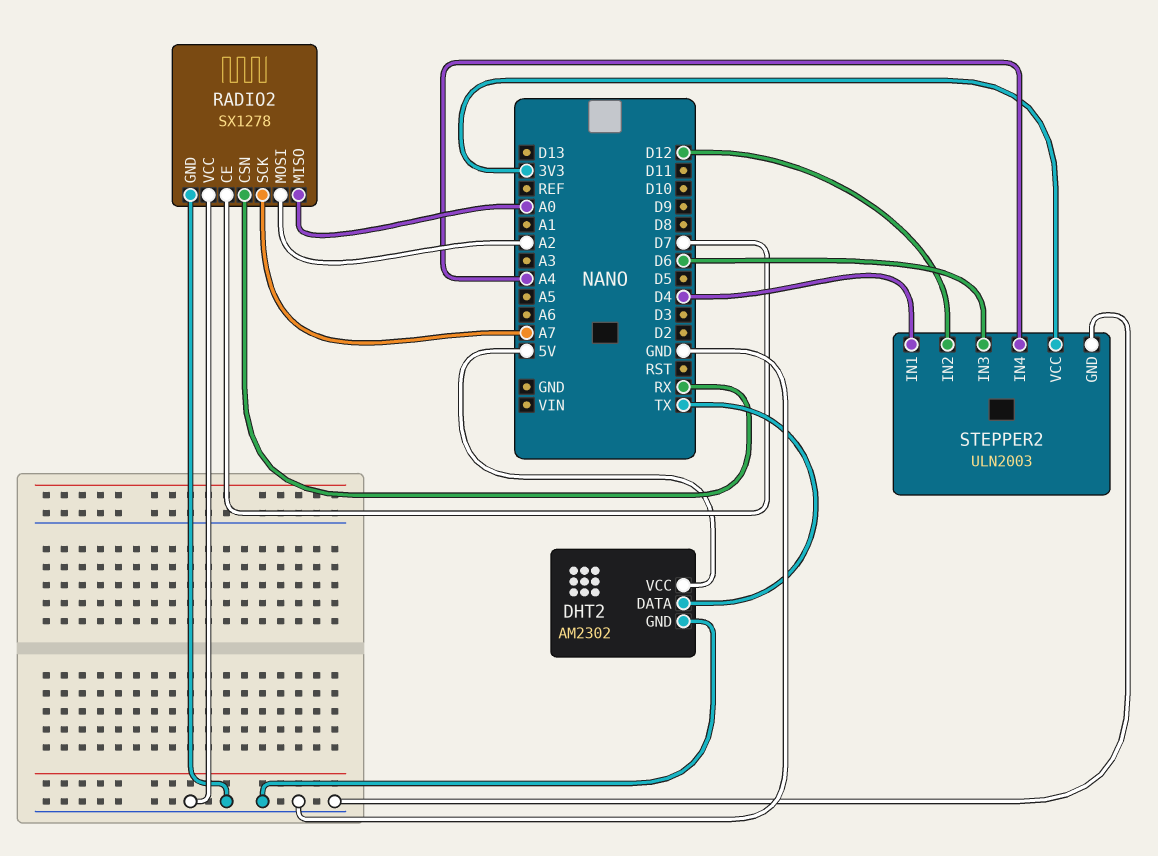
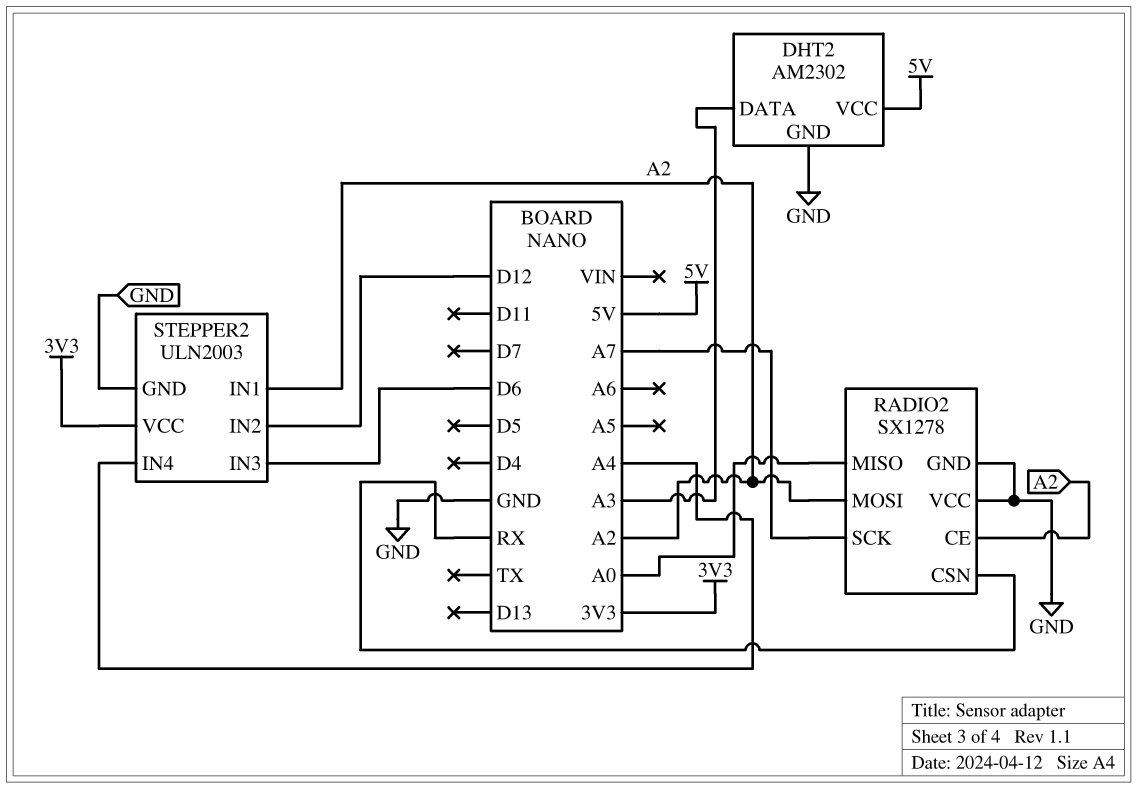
DHT2 pin DATA: TX -> A3
RADIO2 pin CE: D7 -> A2
STEPPER2 pin IN1: D4 -> A2

